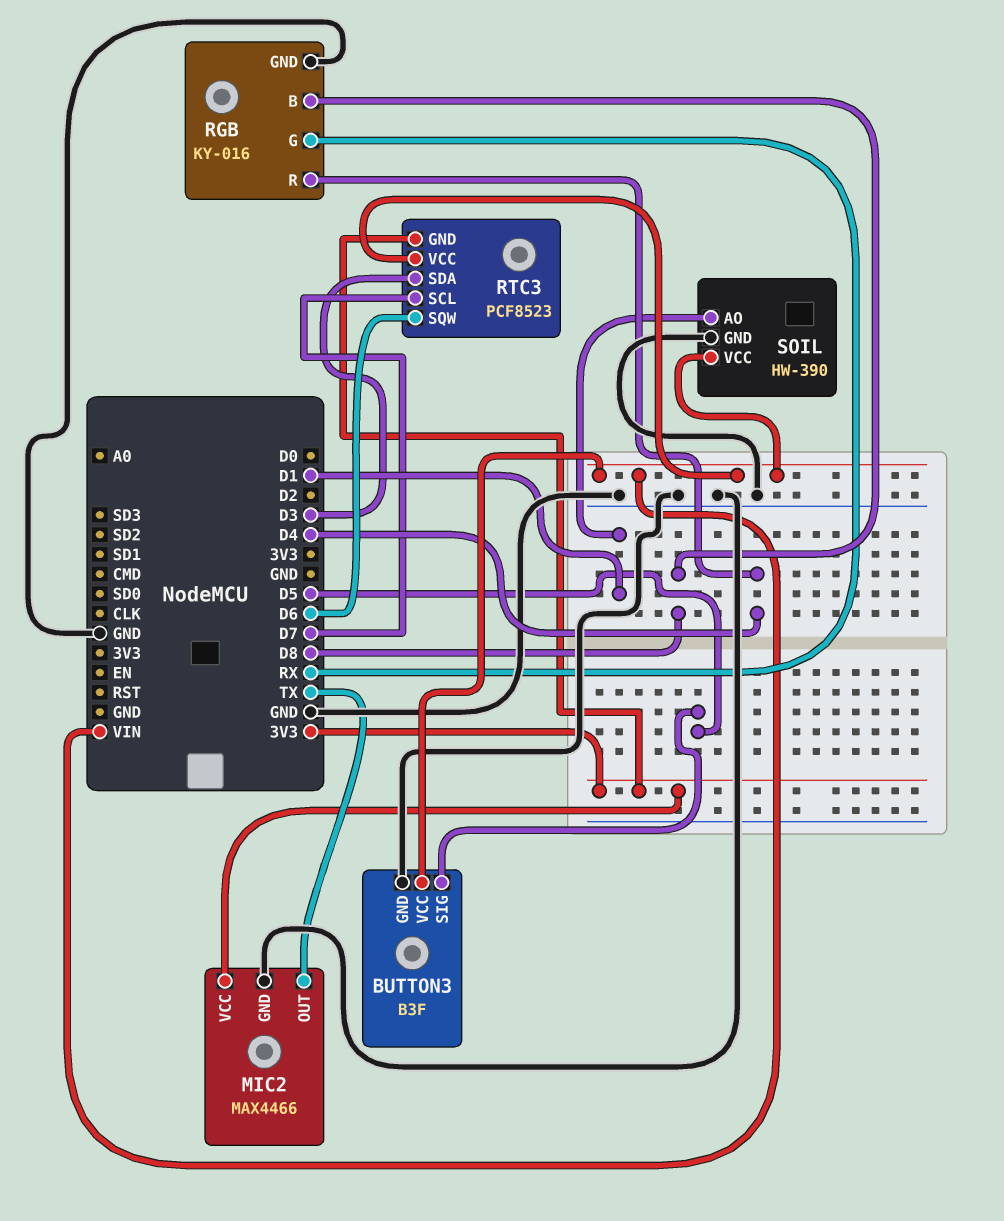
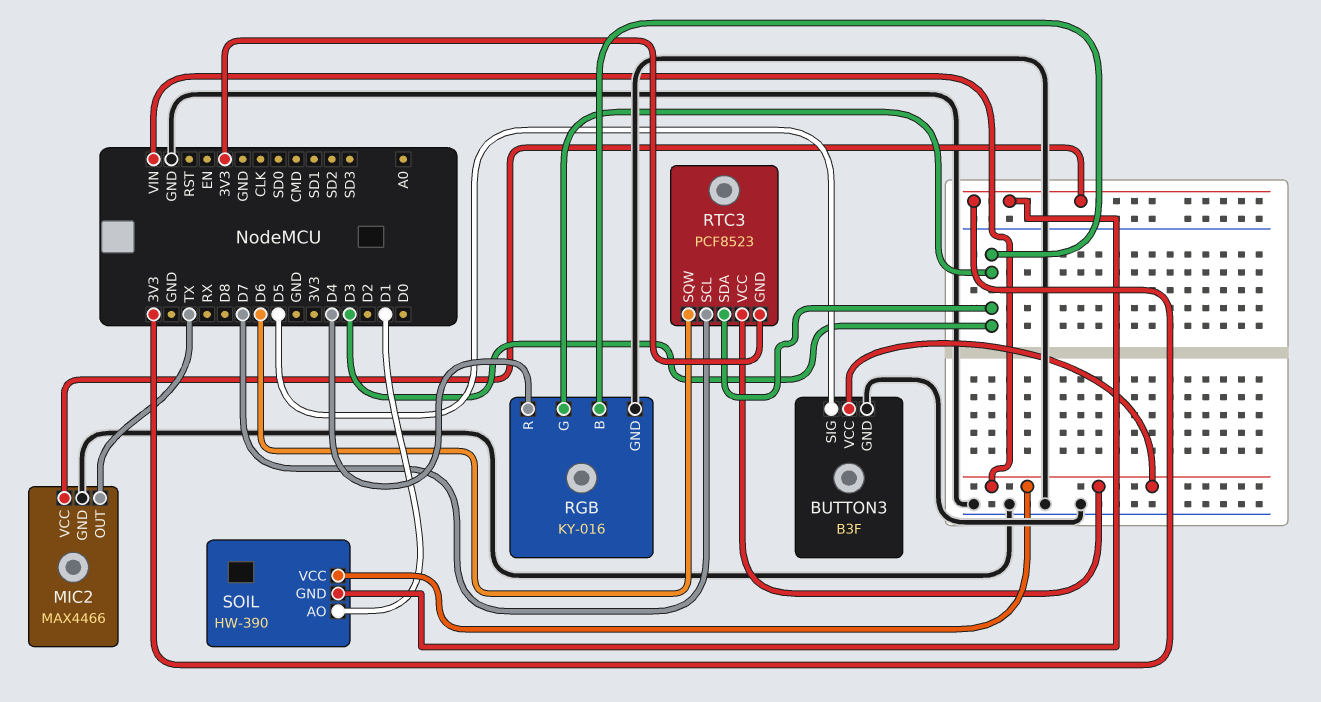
RGB pin B: D8 -> D3
RGB pin G: RX -> D3
SOIL pin GND: GND -> 3V3

